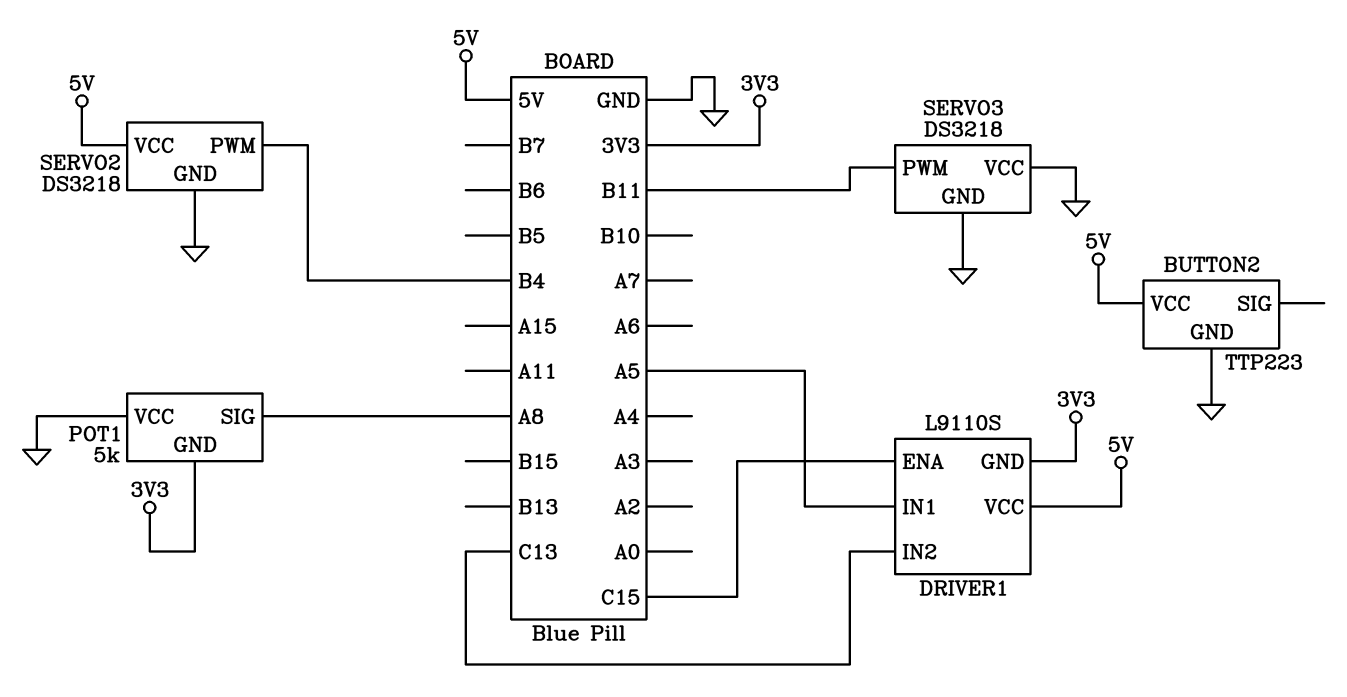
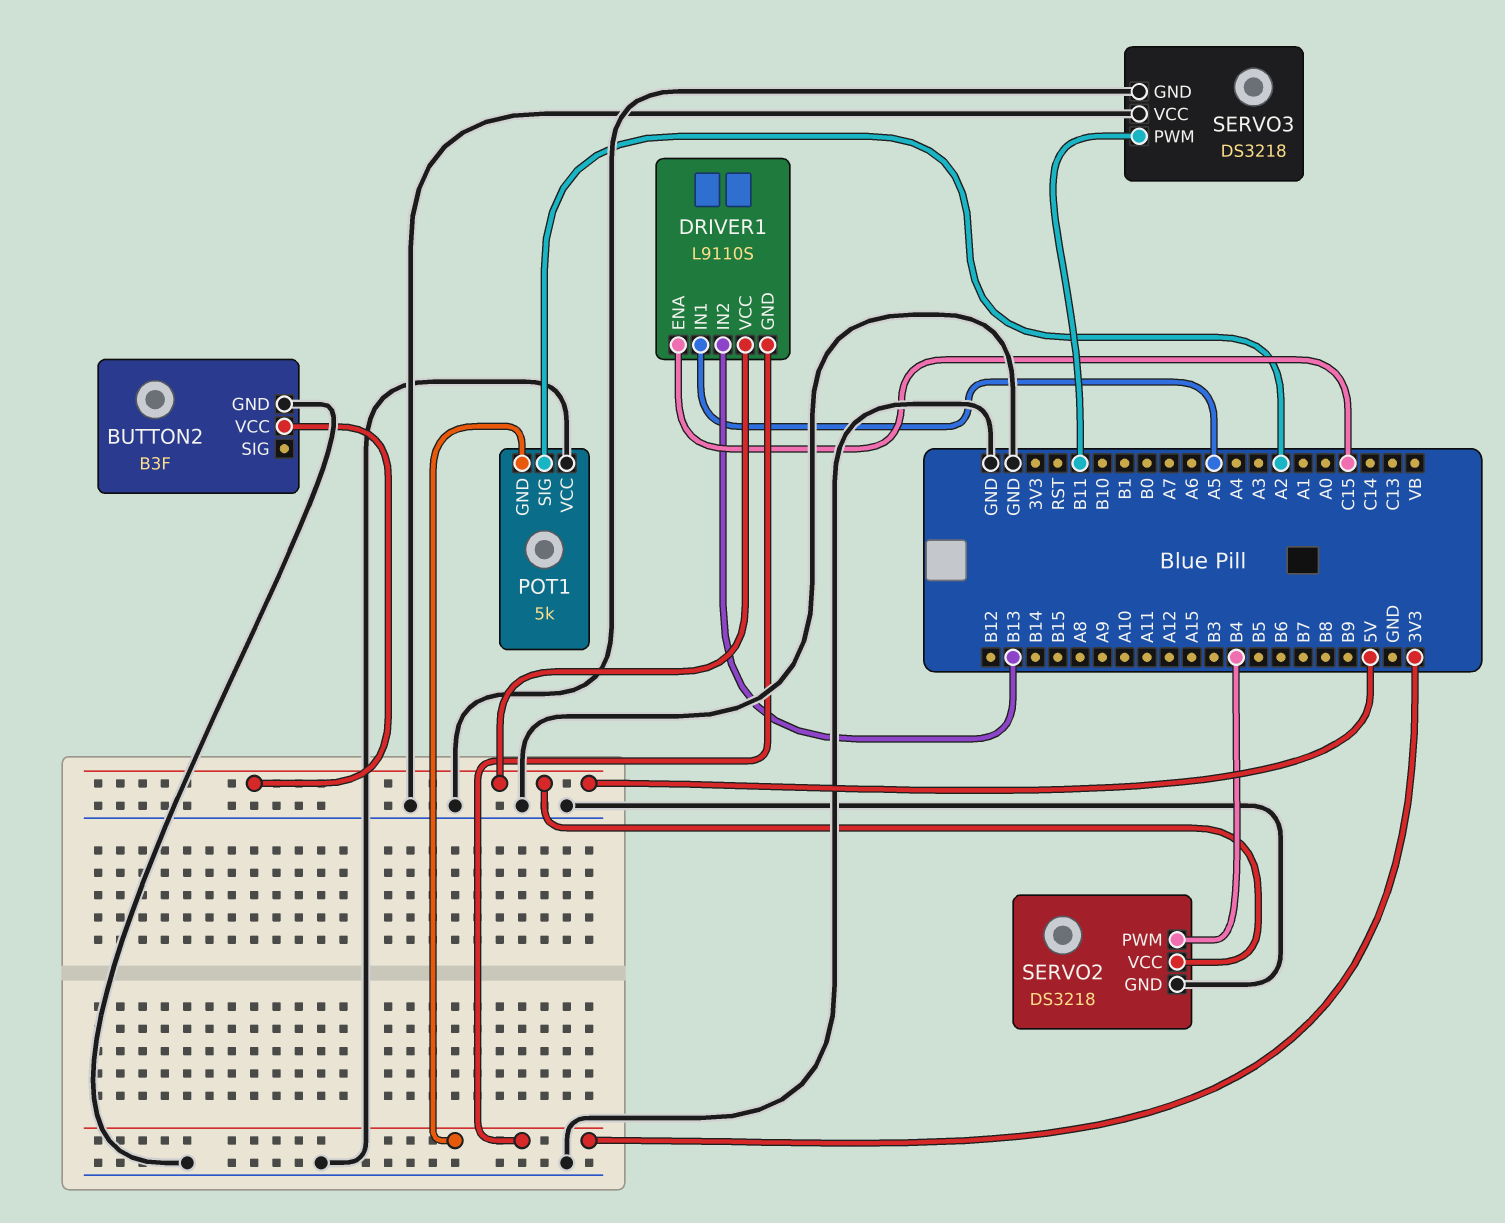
BUTTON2: TTP223 -> B3F
DRIVER1 pin IN2: C13 -> B13
POT1 pin SIG: A8 -> A2

